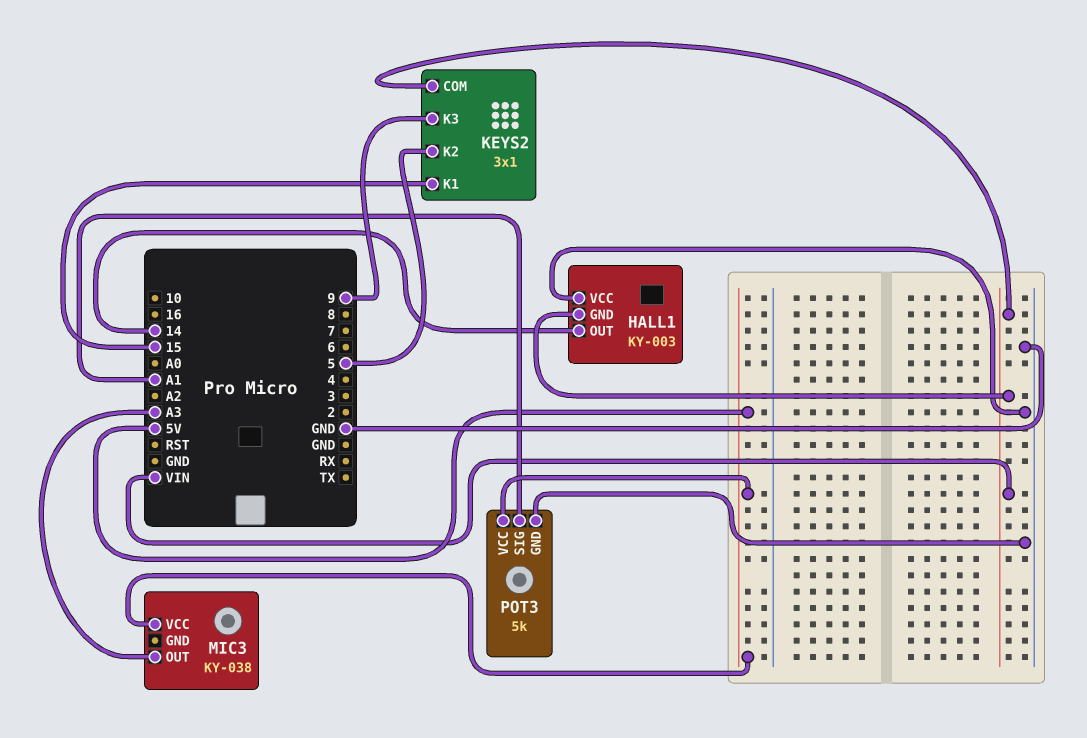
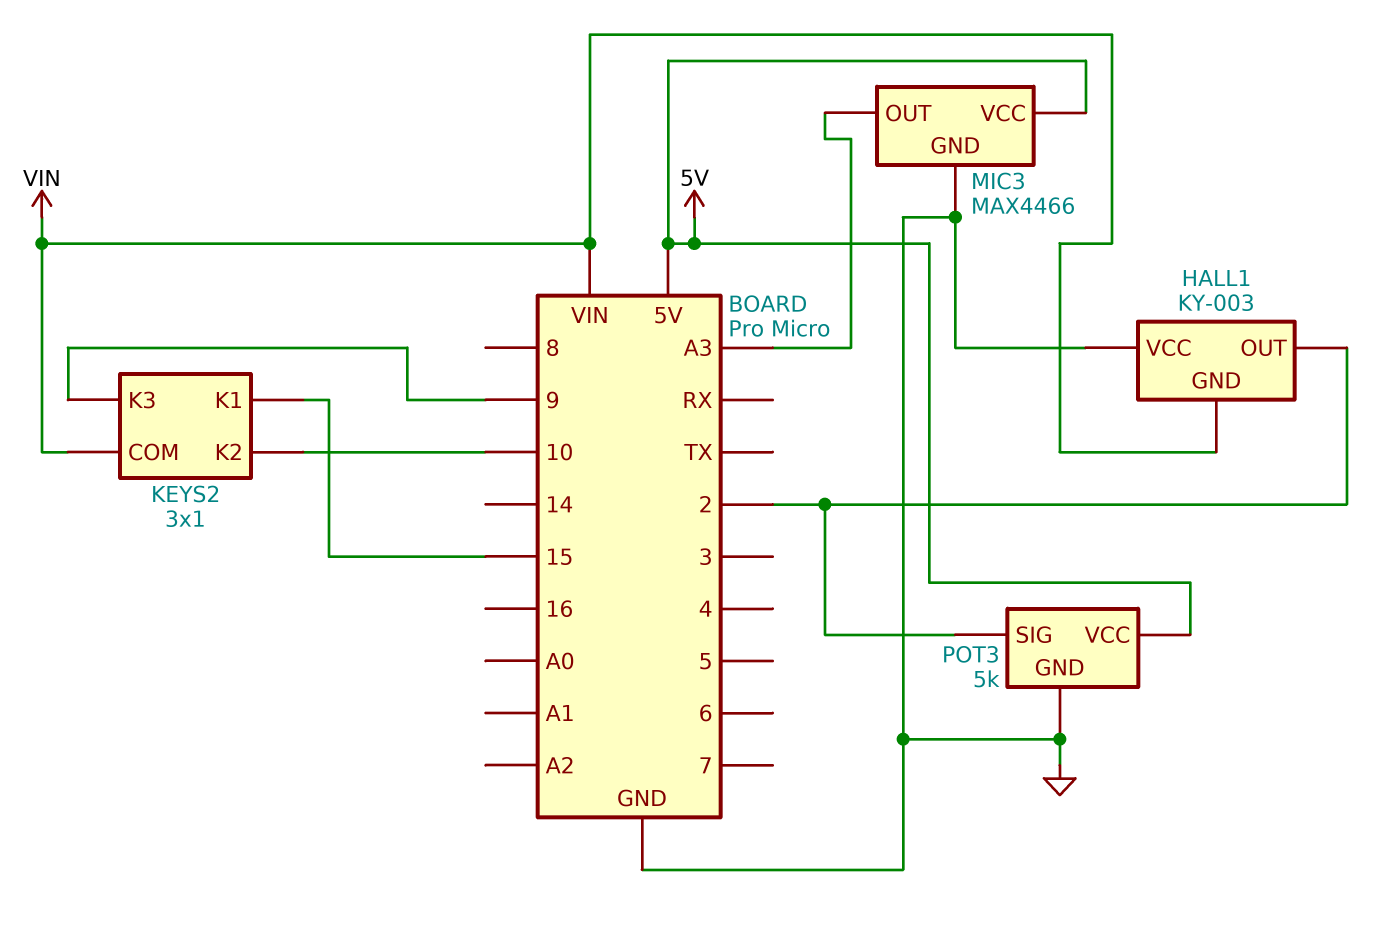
HALL1 pin OUT: 14 -> 2
KEYS2 pin K2: 5 -> 10
MIC3: KY-038 -> MAX4466
MIC3 pin GND: none -> GND
POT3 pin SIG: A1 -> 2

